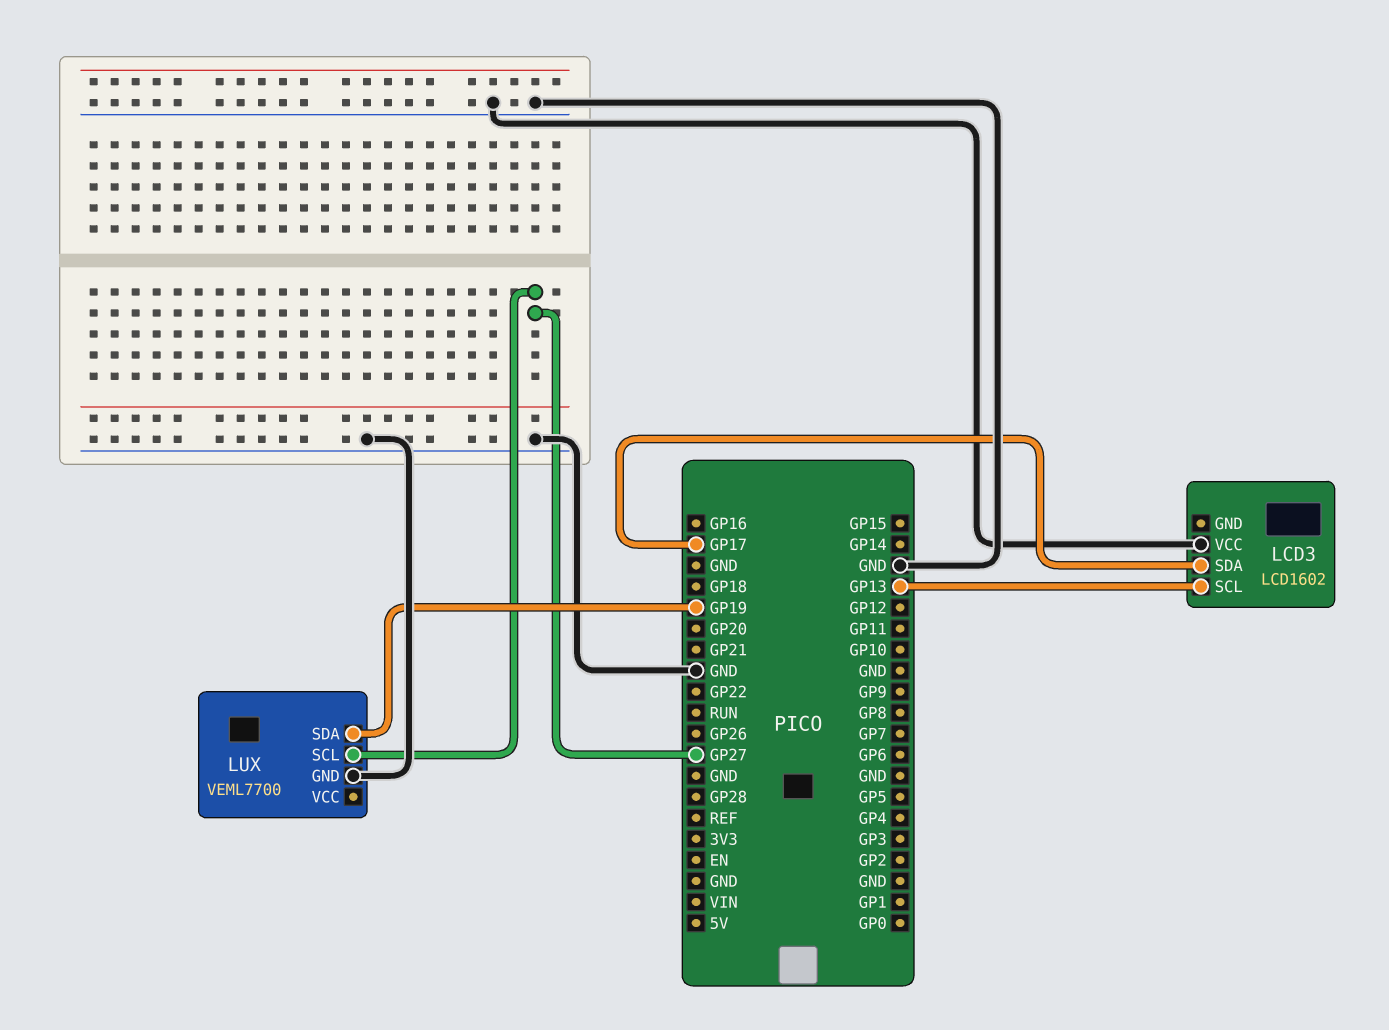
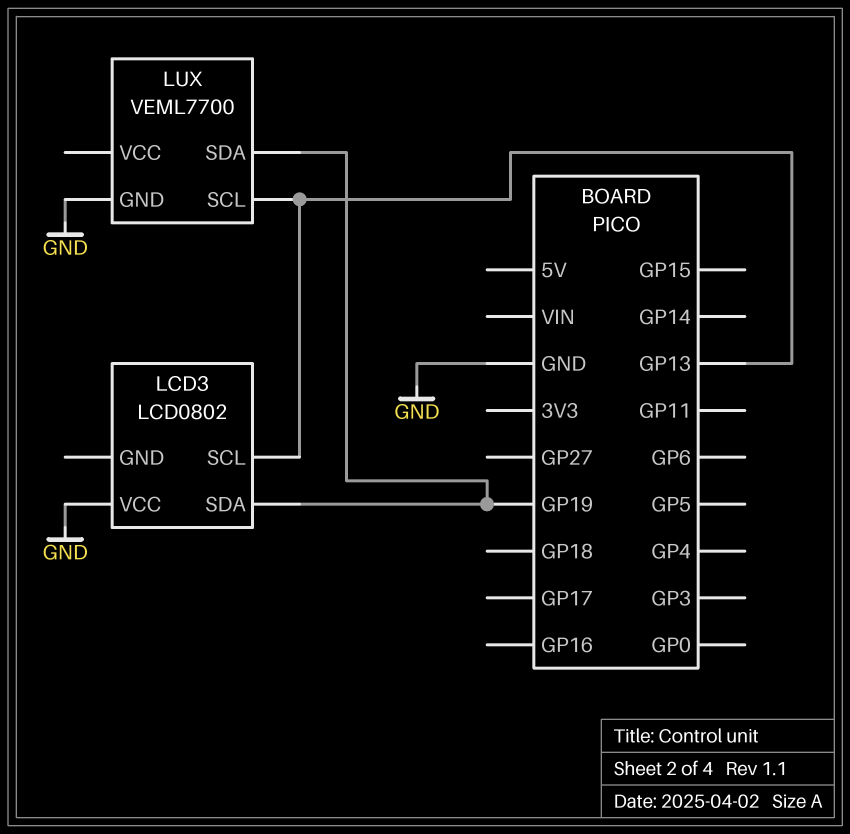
LCD3: LCD1602 -> LCD0802
LCD3 pin SDA: GP17 -> GP19
LUX pin SCL: GP27 -> GP13

